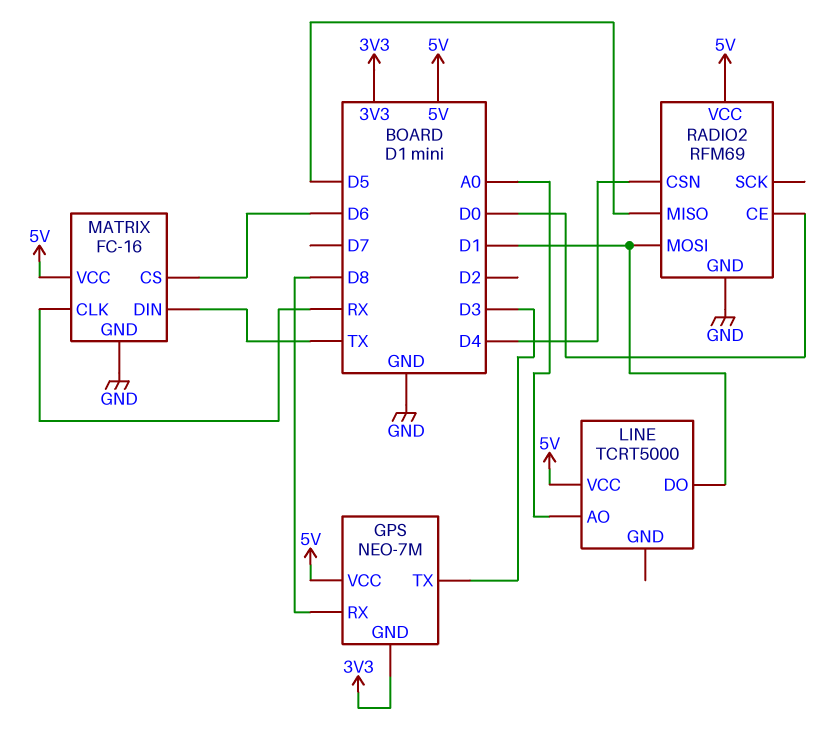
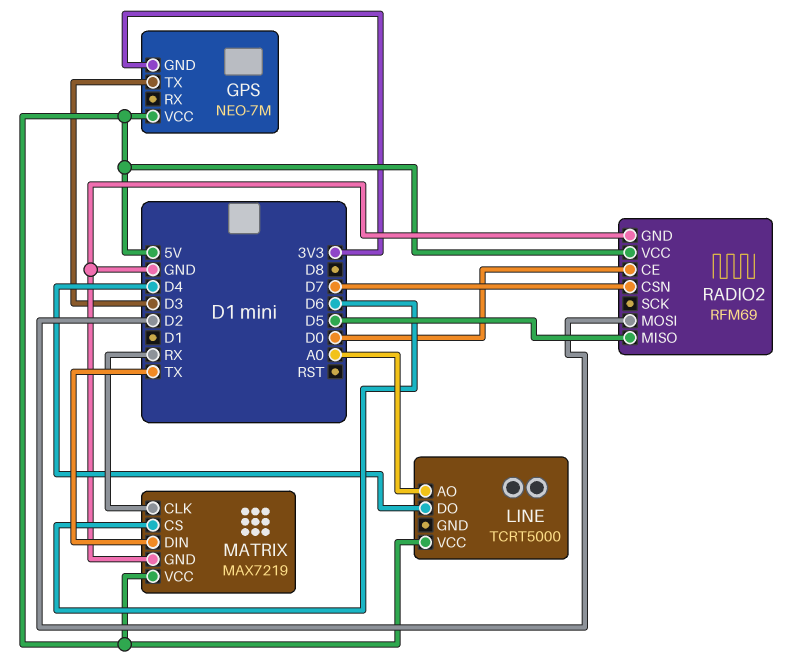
GPS pin RX: D8 -> none
LINE pin DO: D1 -> D4
MATRIX: FC-16 -> MAX7219
RADIO2 pin CSN: D4 -> D7
RADIO2 pin MOSI: D1 -> D2

